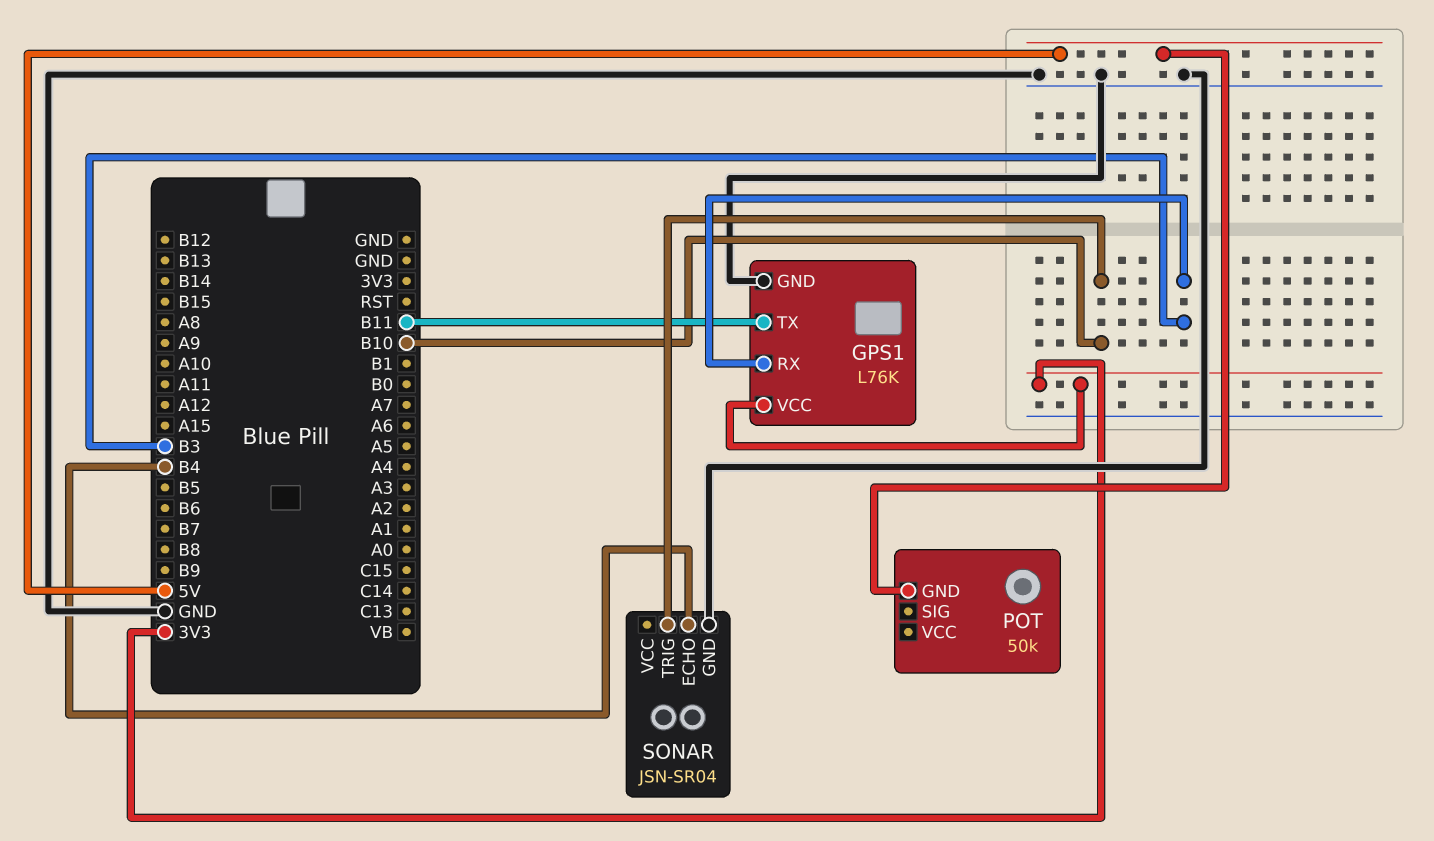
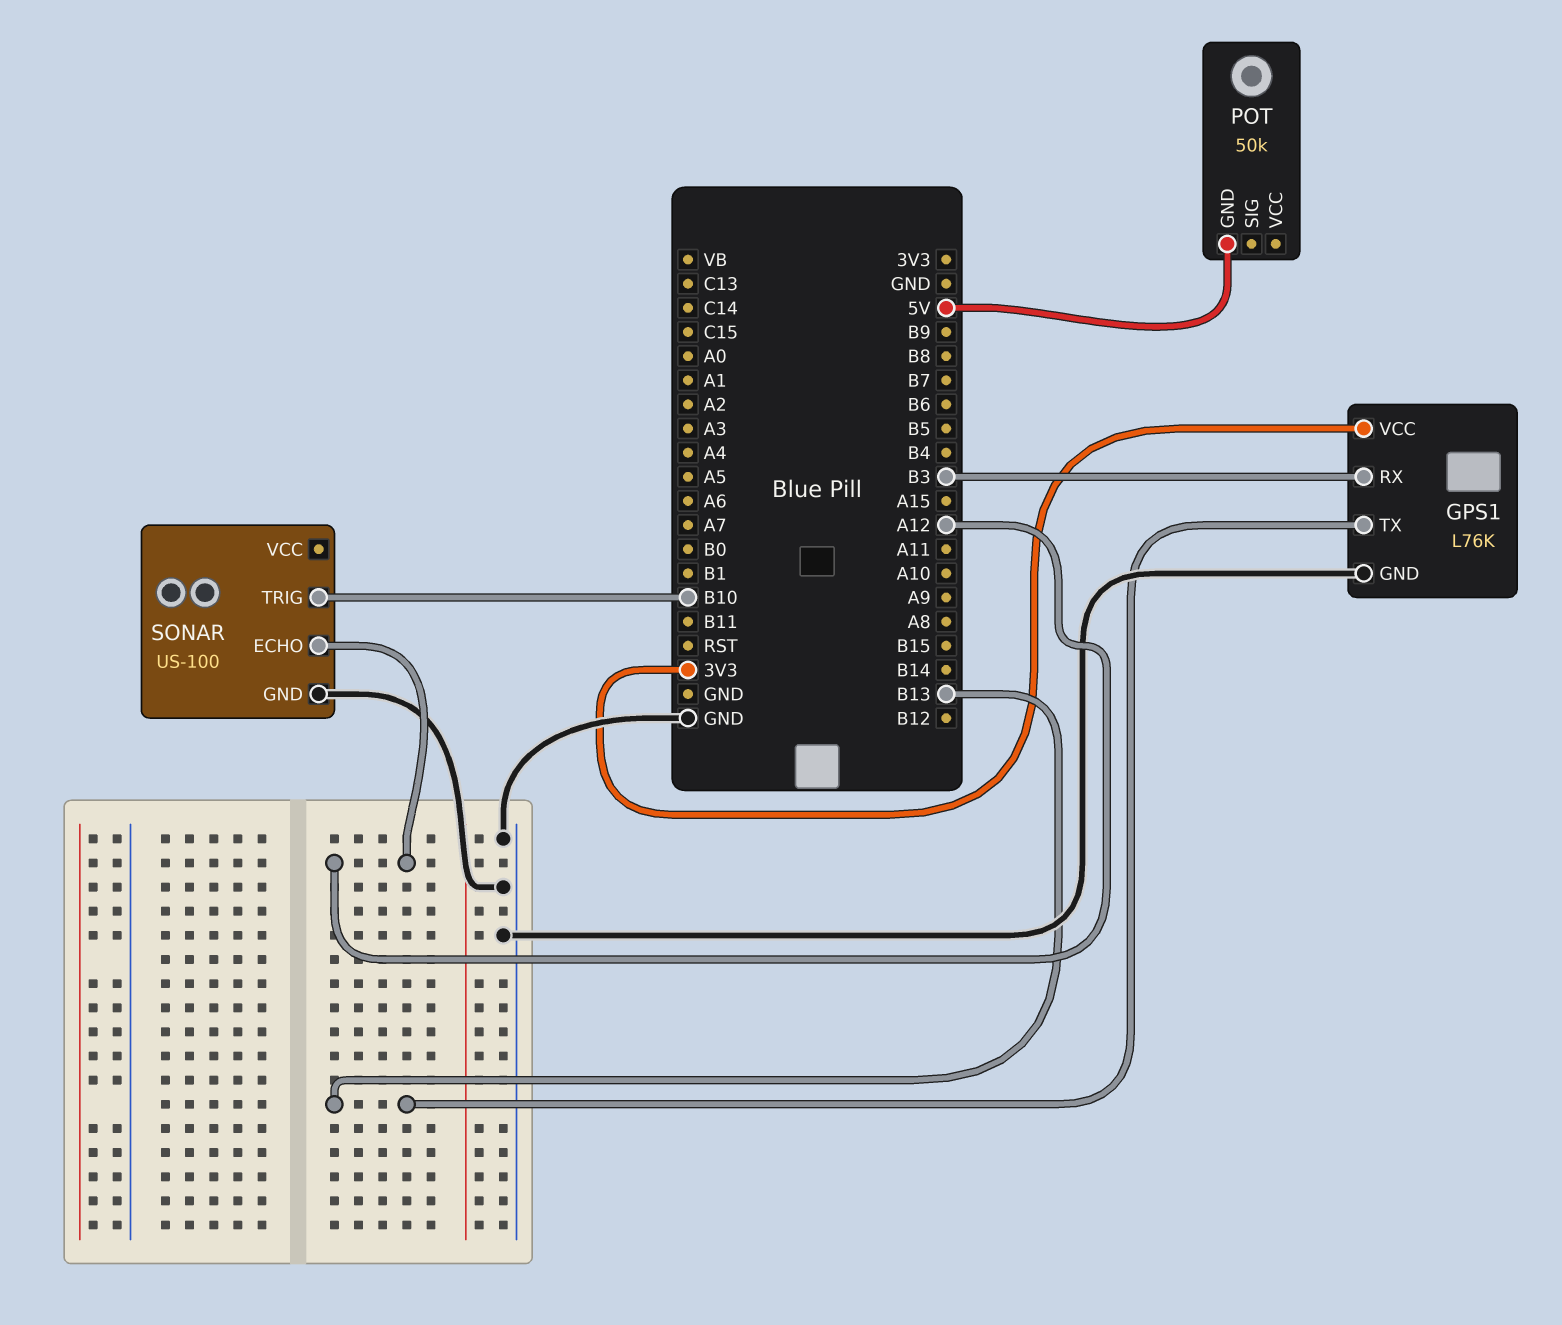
GPS1 pin TX: B11 -> B13
SONAR: JSN-SR04 -> US-100
SONAR pin ECHO: B4 -> A12

